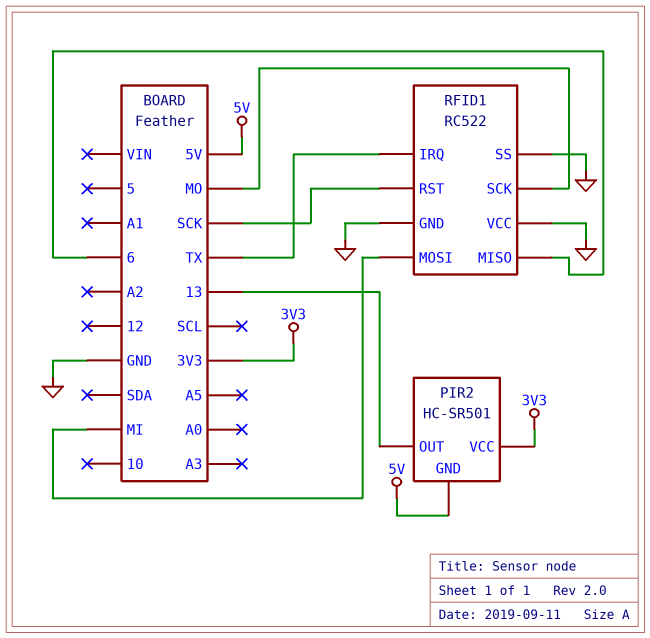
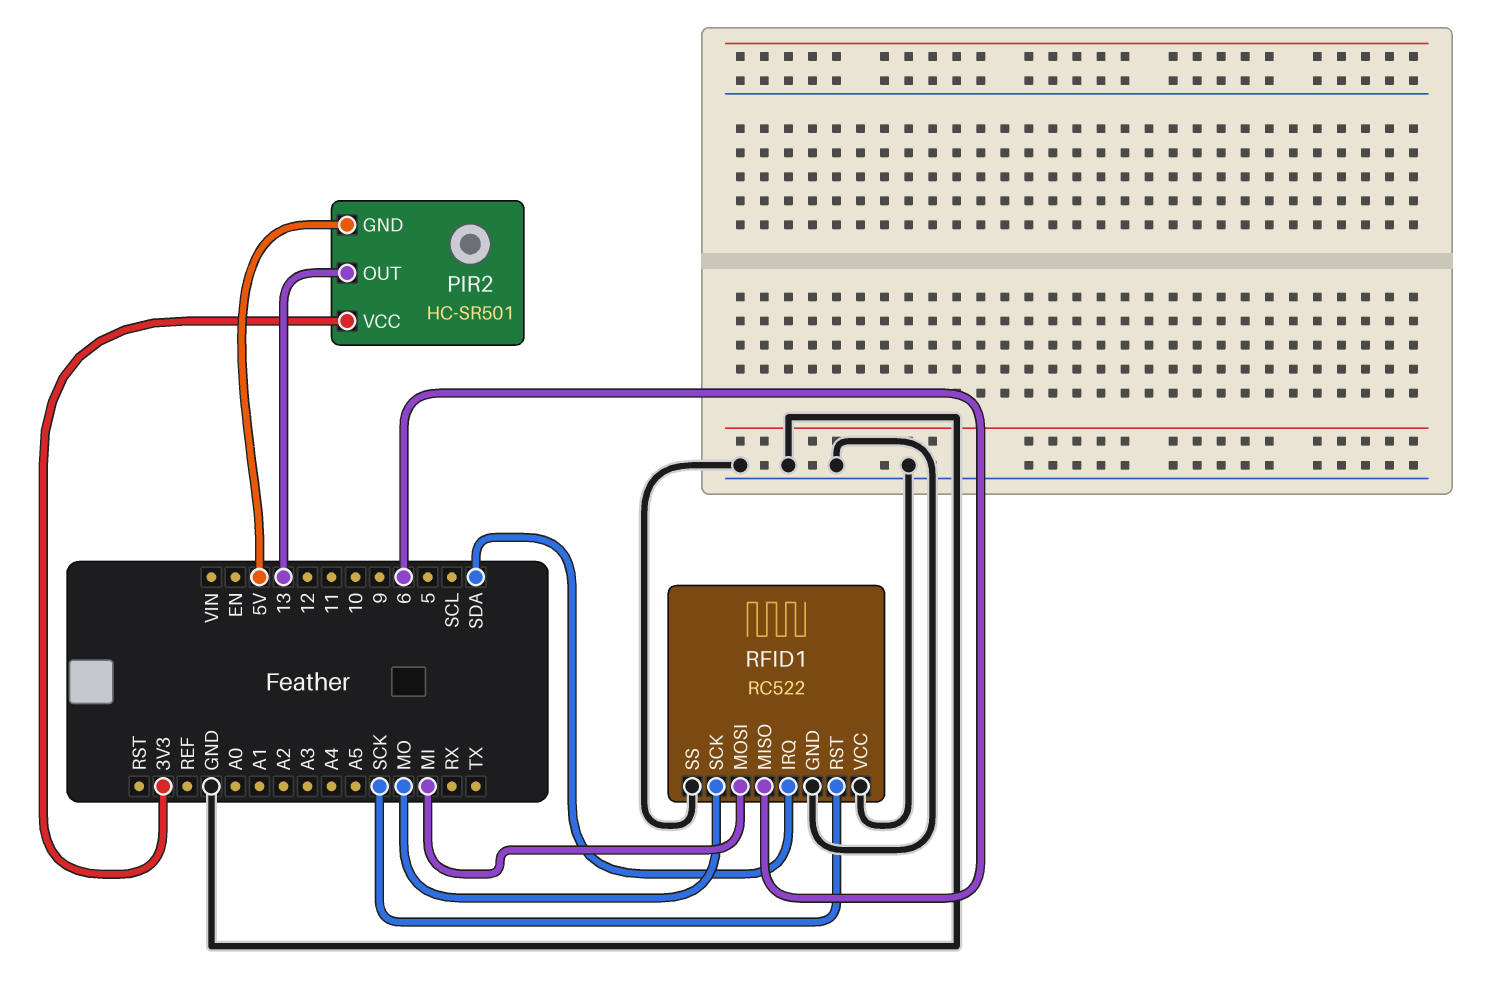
RFID1 pin IRQ: TX -> SDA

